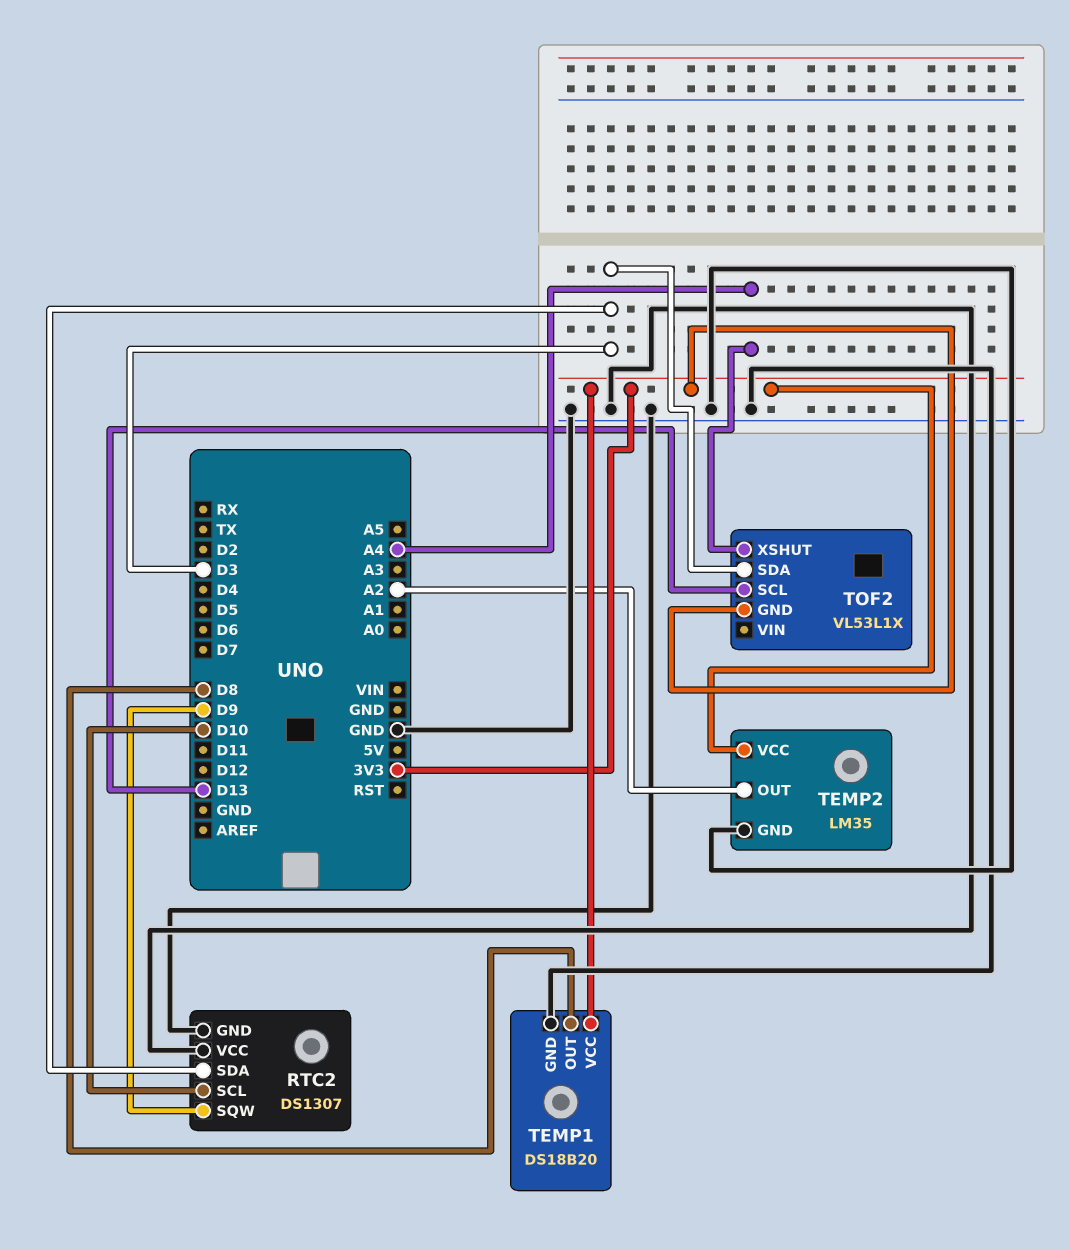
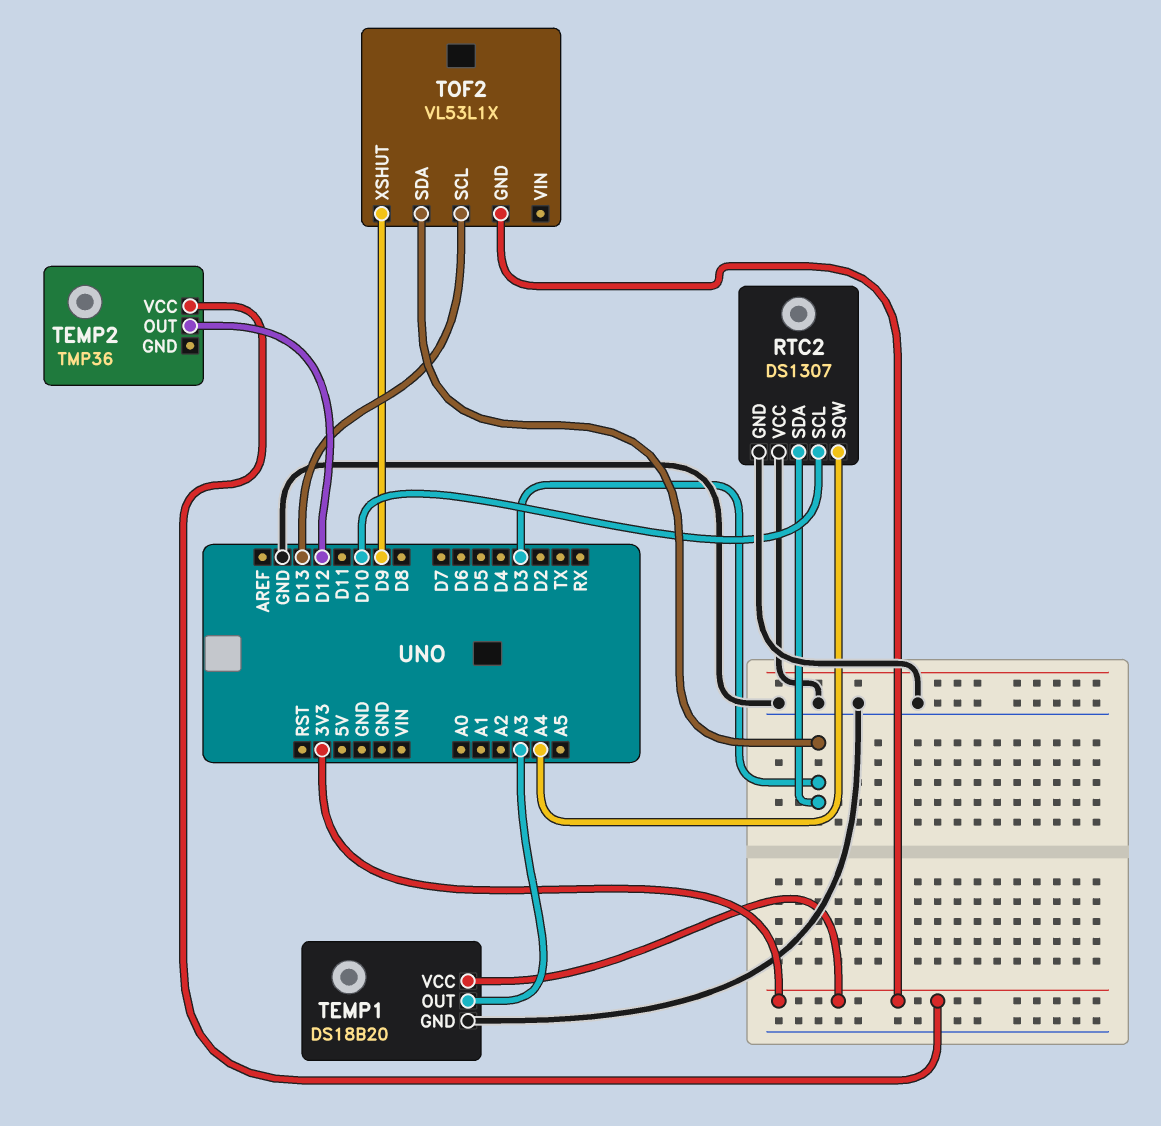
RTC2 pin SQW: D9 -> A4
TEMP1 pin OUT: D8 -> A3
TEMP2: LM35 -> TMP36
TEMP2 pin GND: GND -> none
TEMP2 pin OUT: A2 -> D12
TOF2 pin XSHUT: A4 -> D9

